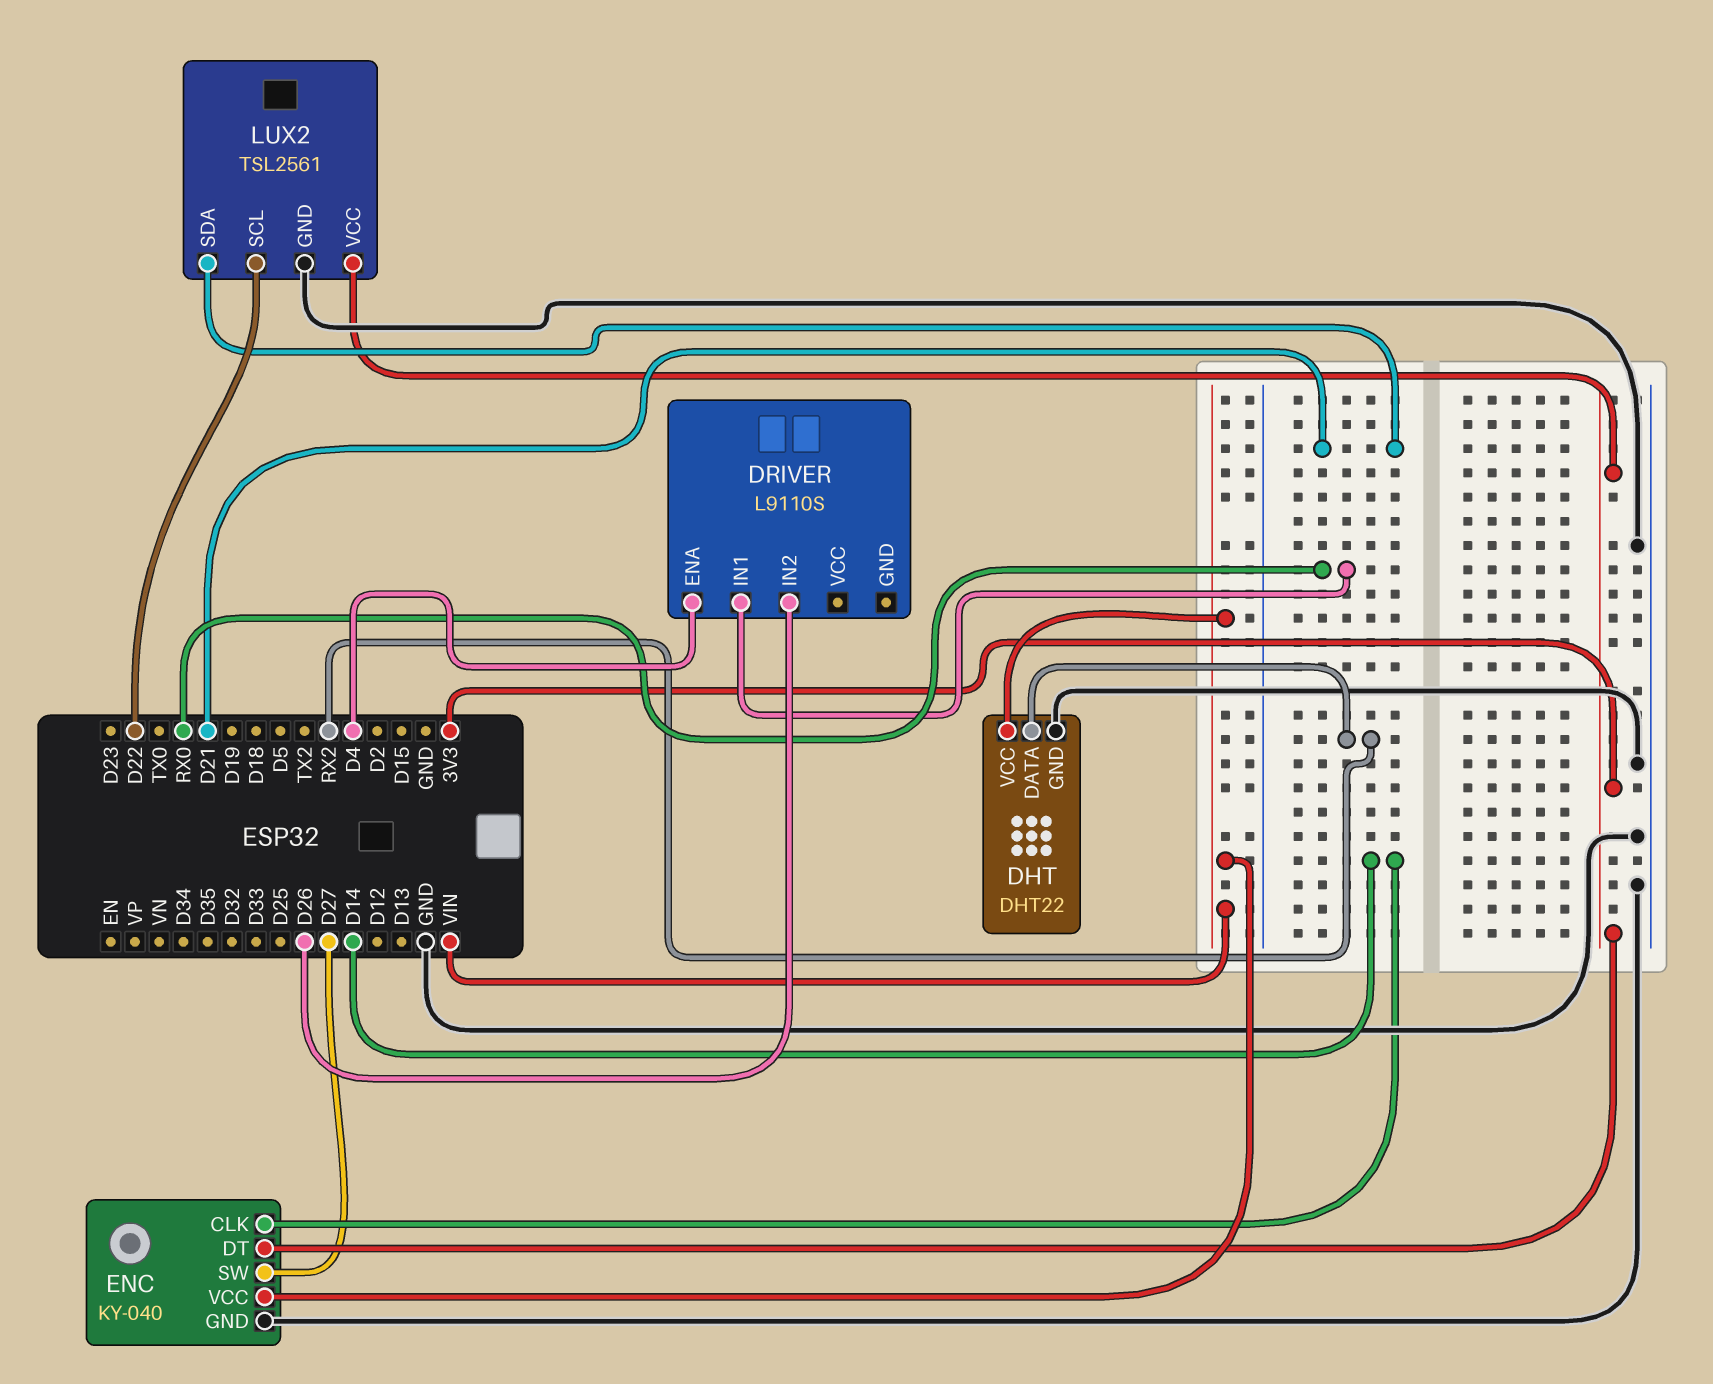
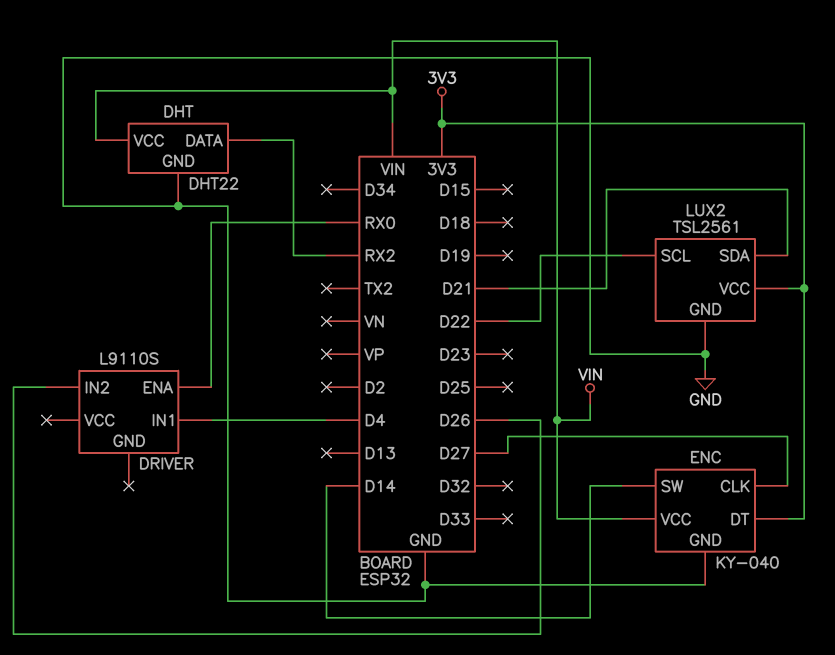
DRIVER pin ENA: D4 -> RX0
DRIVER pin IN1: RX0 -> D4
ENC pin CLK: D14 -> D27
ENC pin SW: D27 -> D14

